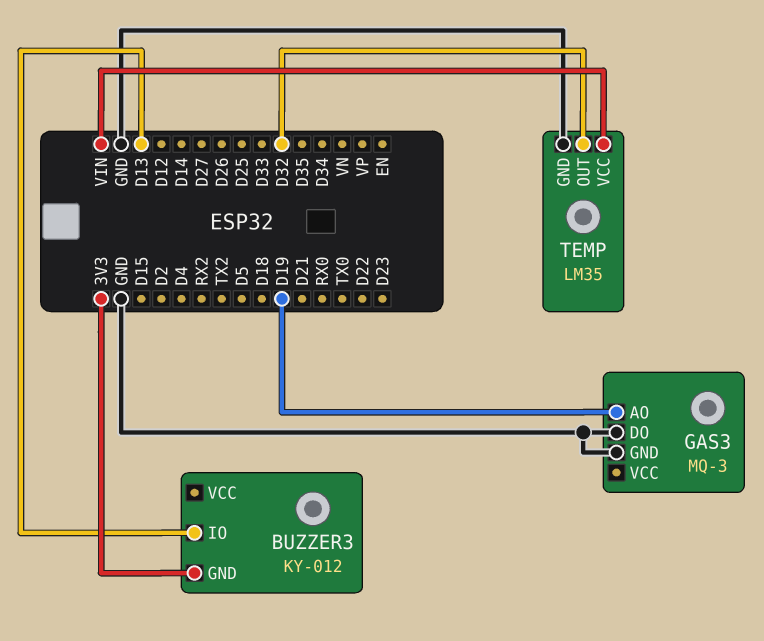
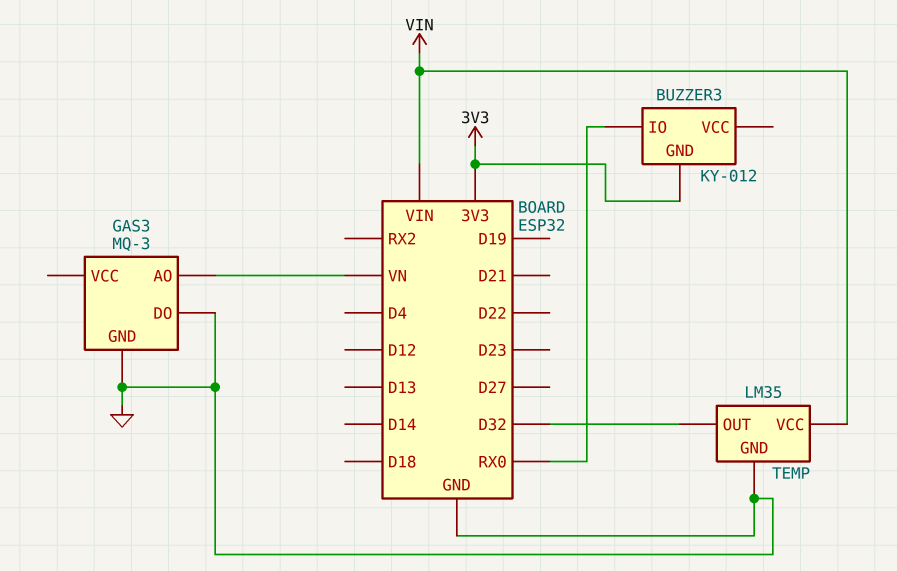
BUZZER3 pin IO: D13 -> RX0
GAS3 pin AO: D19 -> VN

